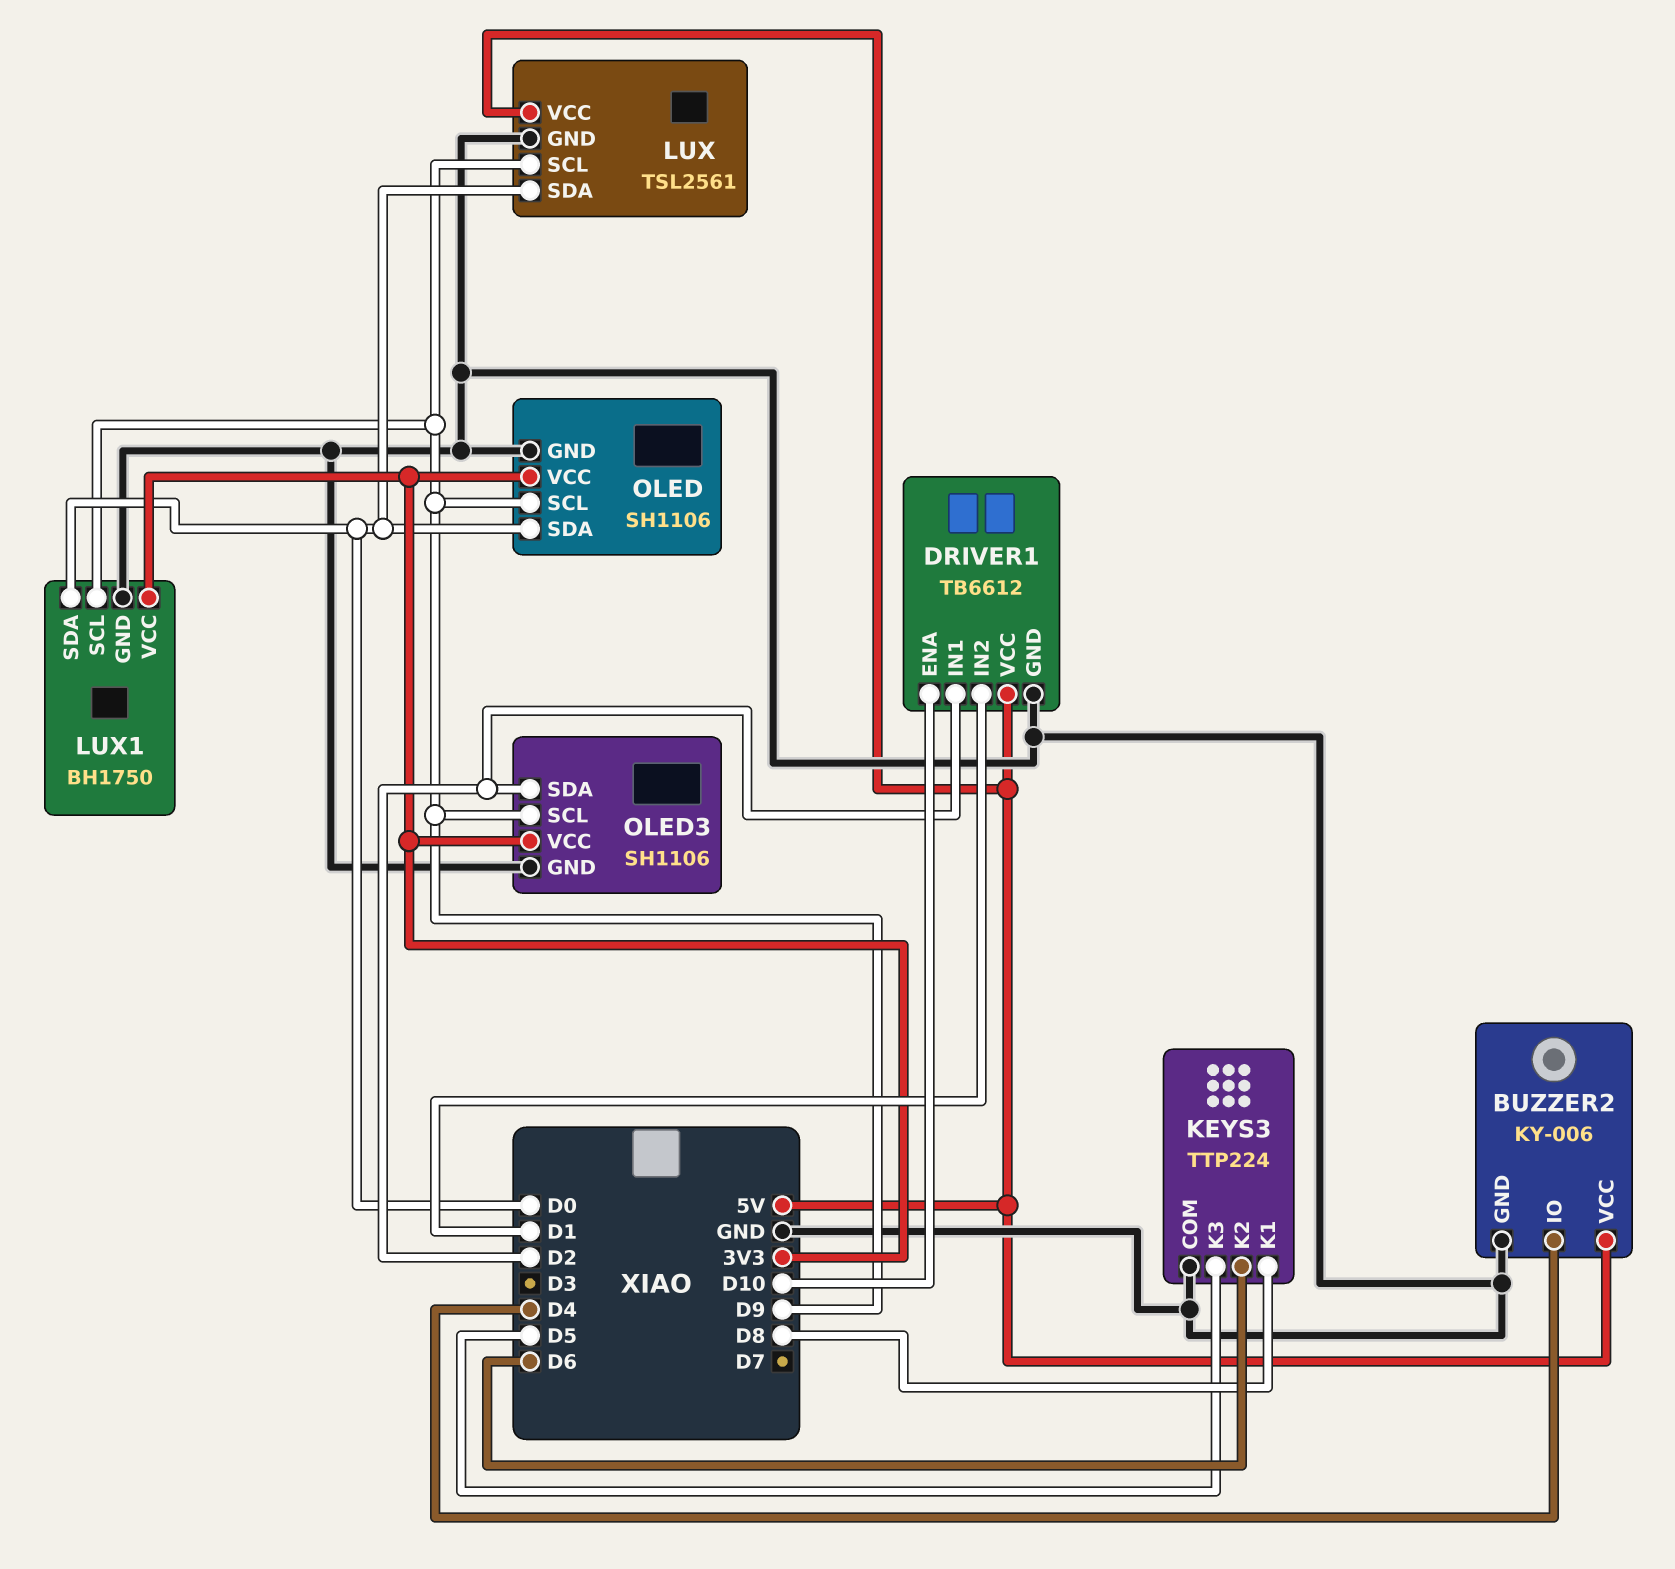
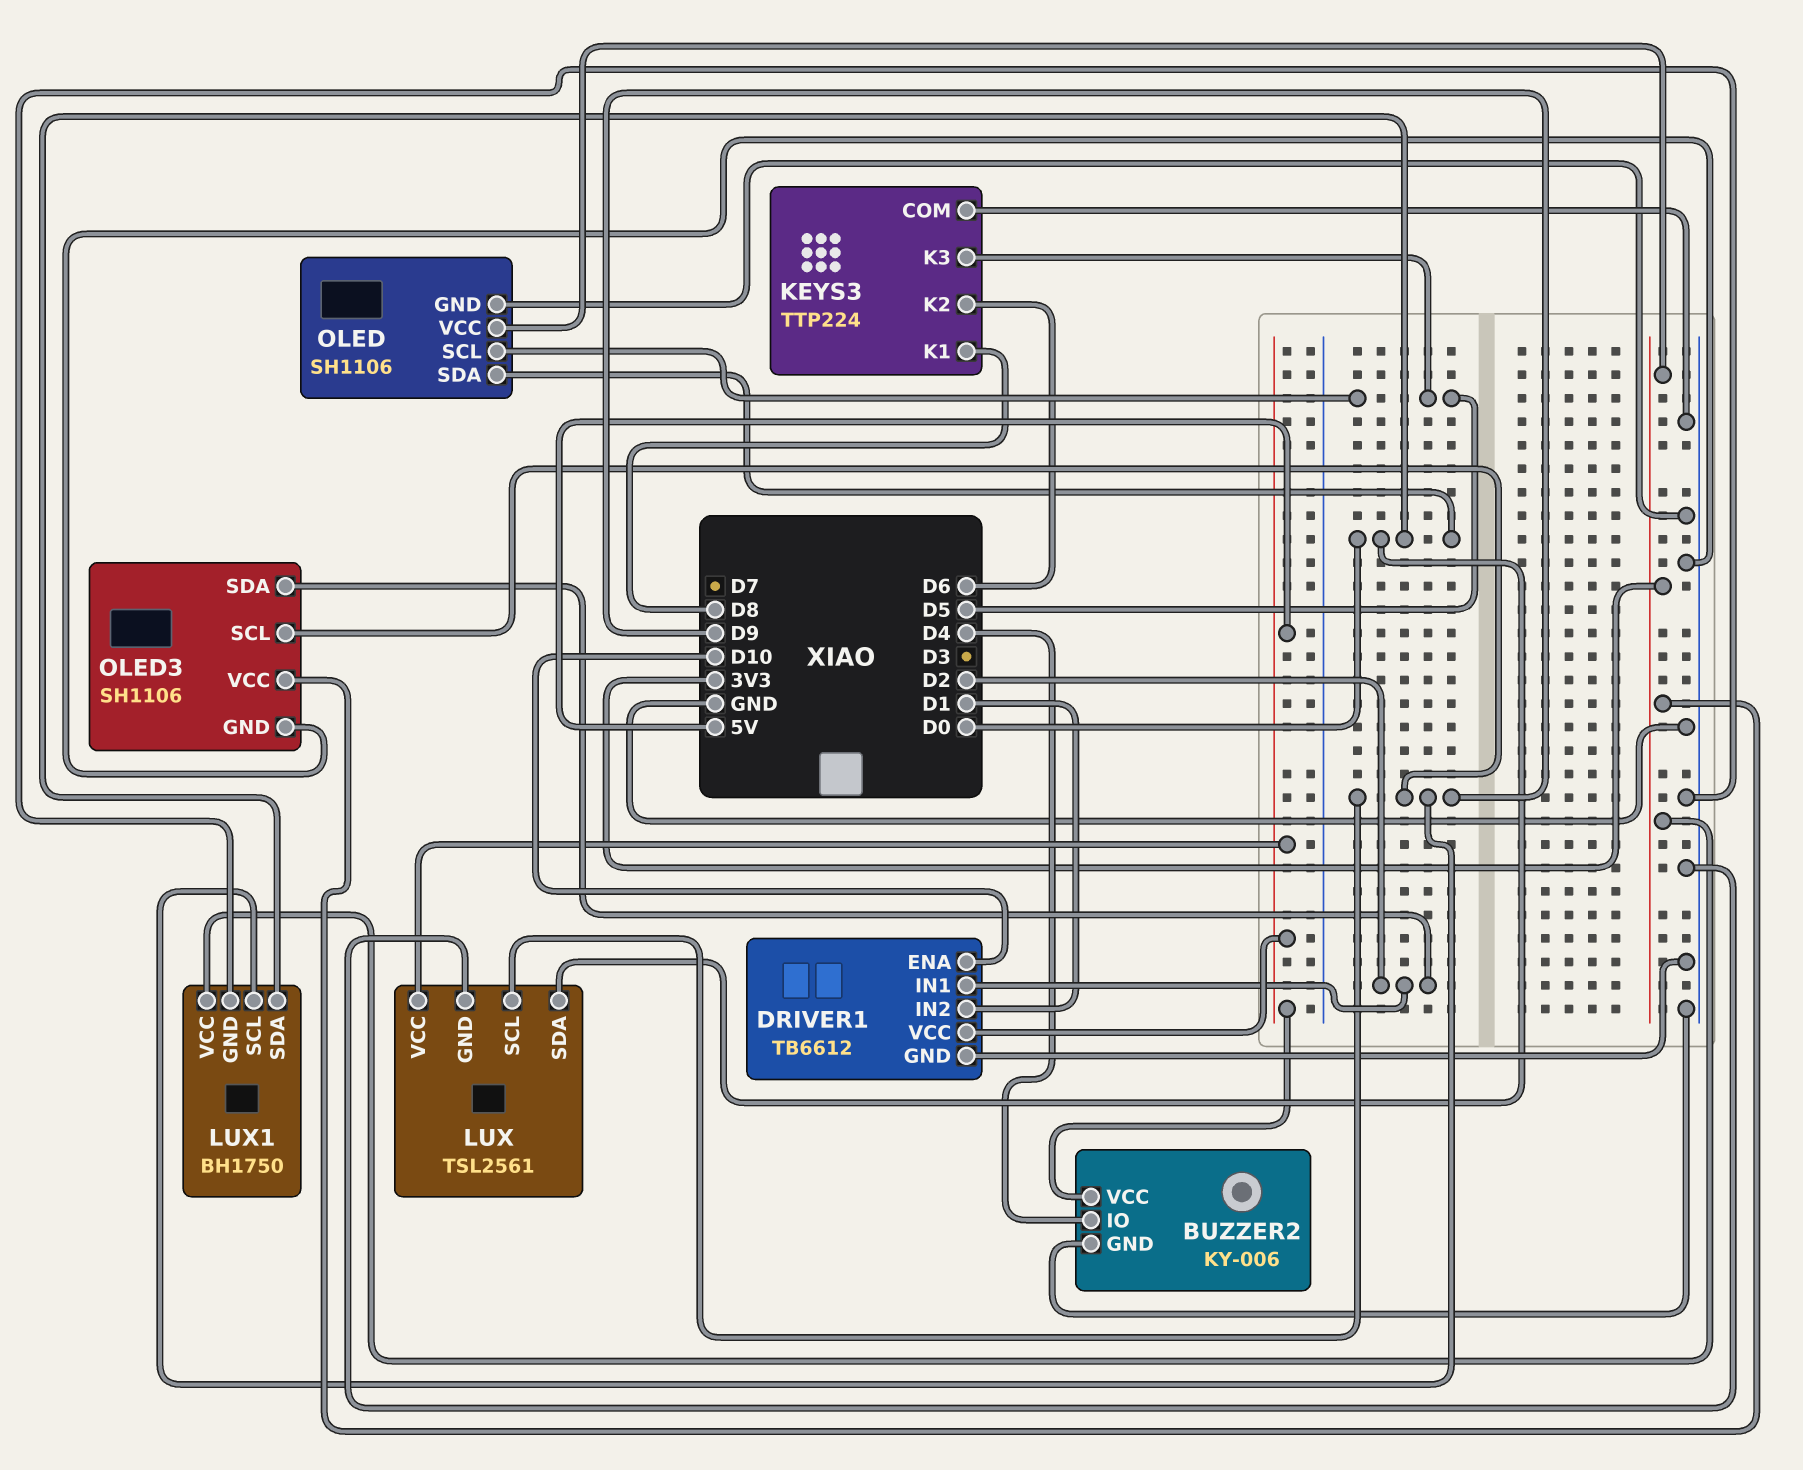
OLED pin SCL: D9 -> D5

